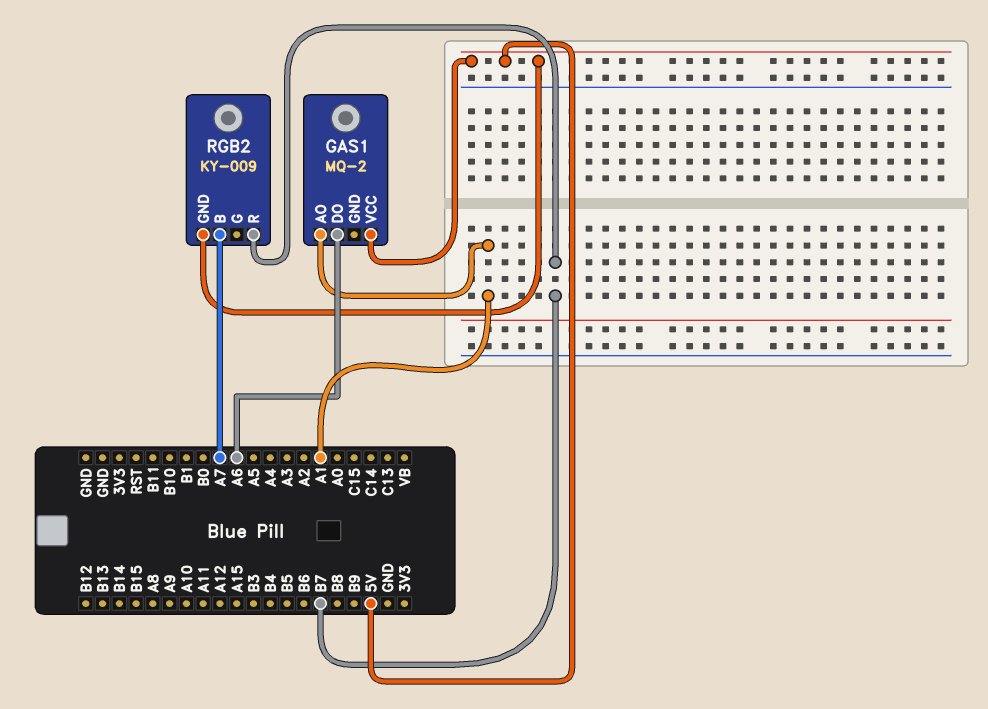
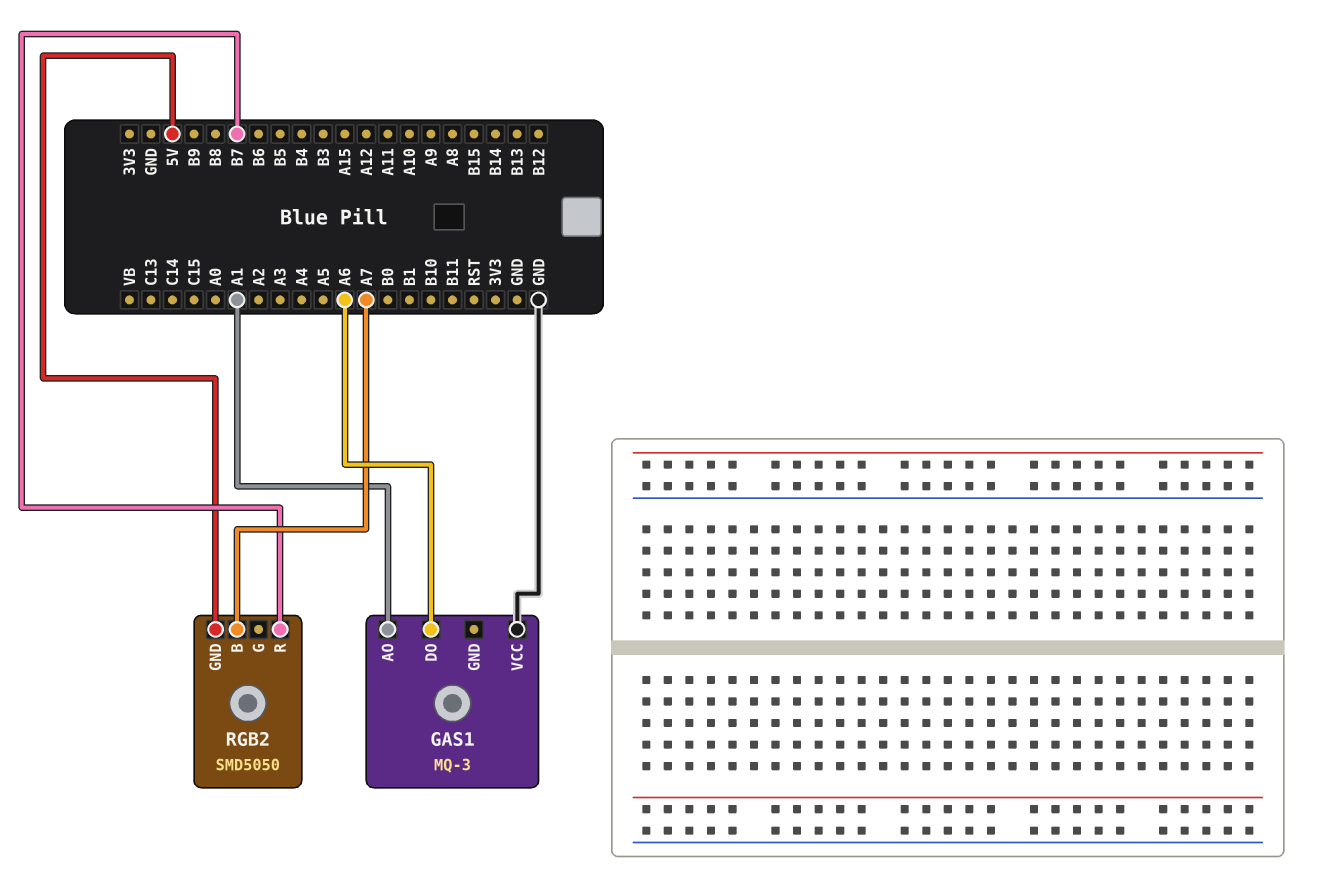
GAS1: MQ-2 -> MQ-3
GAS1 pin VCC: 5V -> GND
RGB2: KY-009 -> SMD5050

